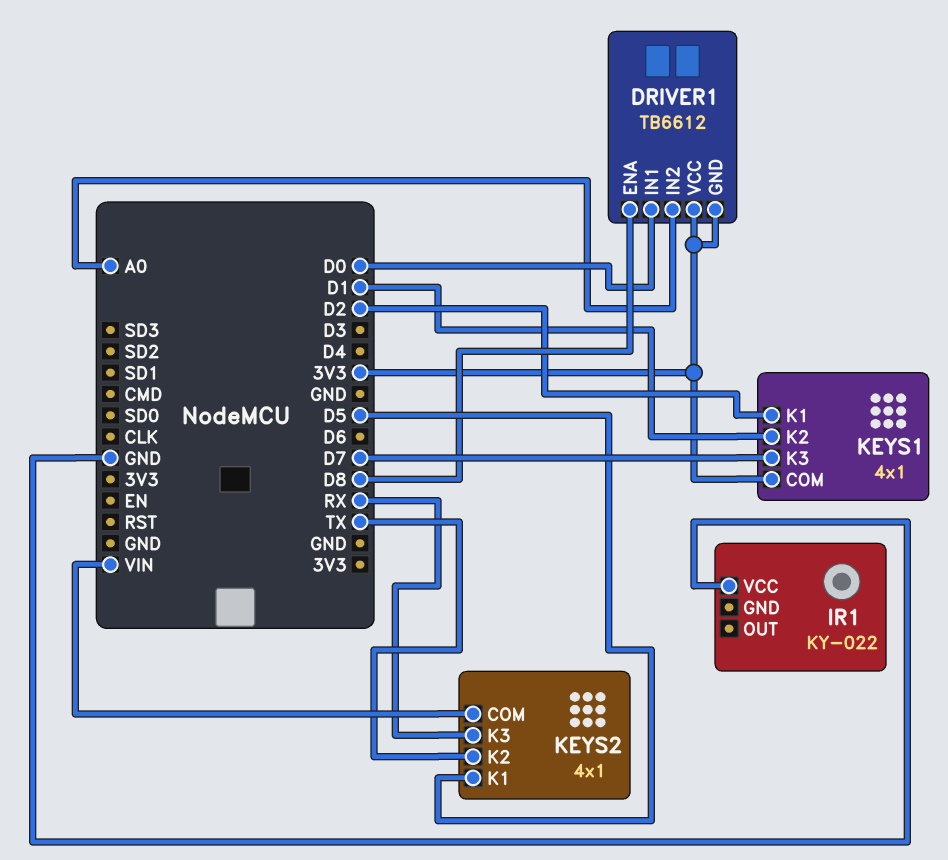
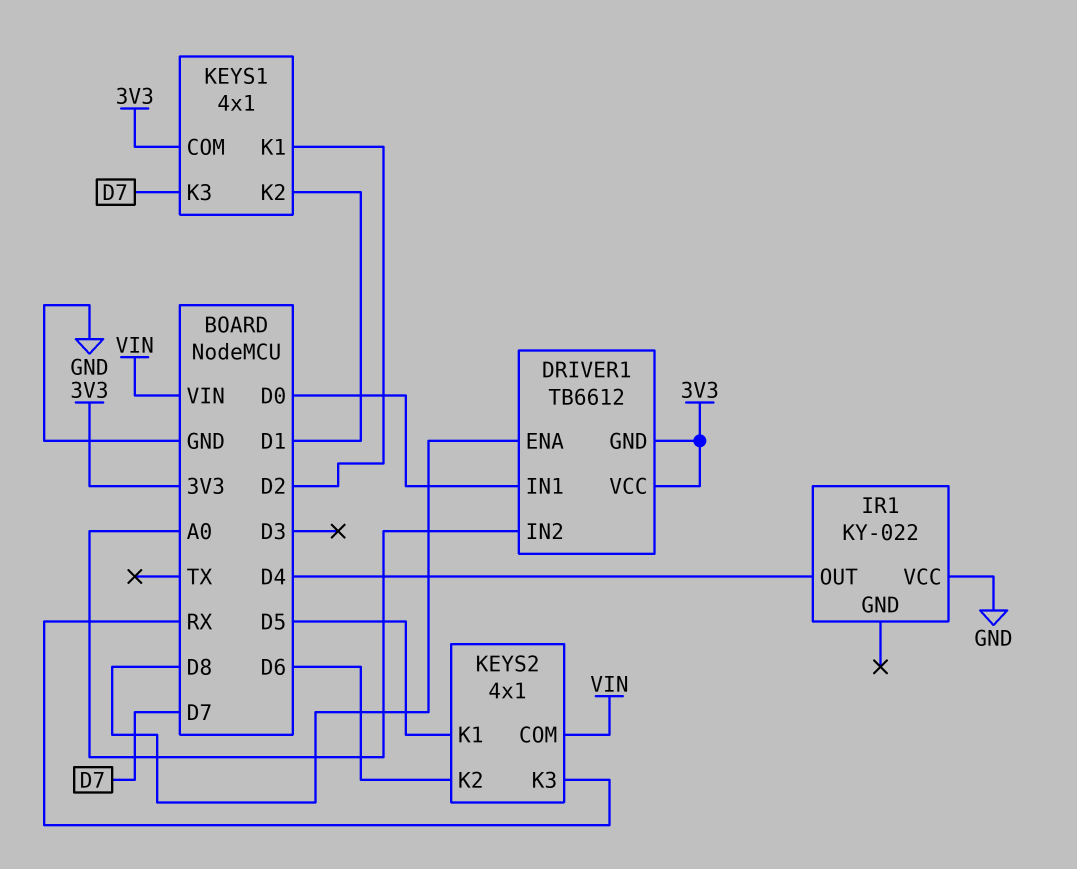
IR1 pin OUT: none -> D4
KEYS2 pin K2: TX -> D6

